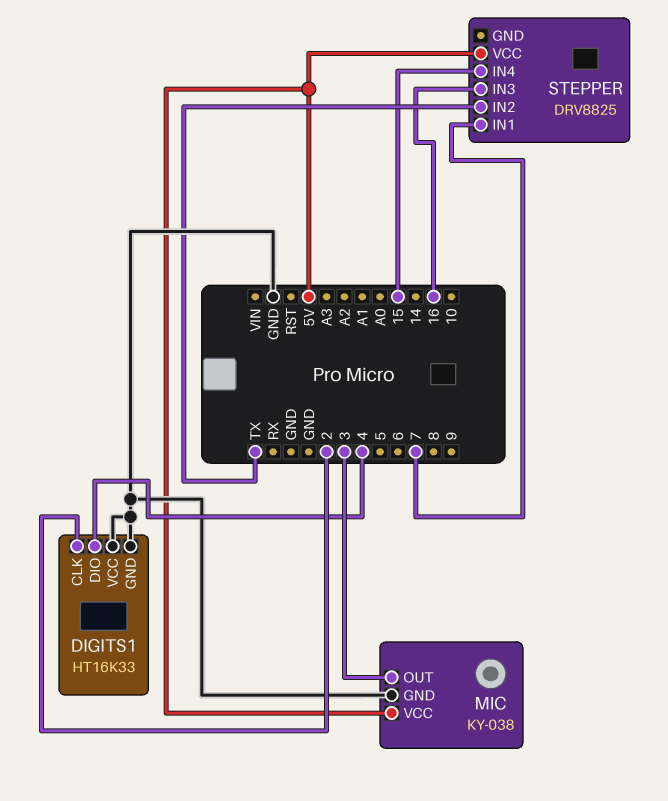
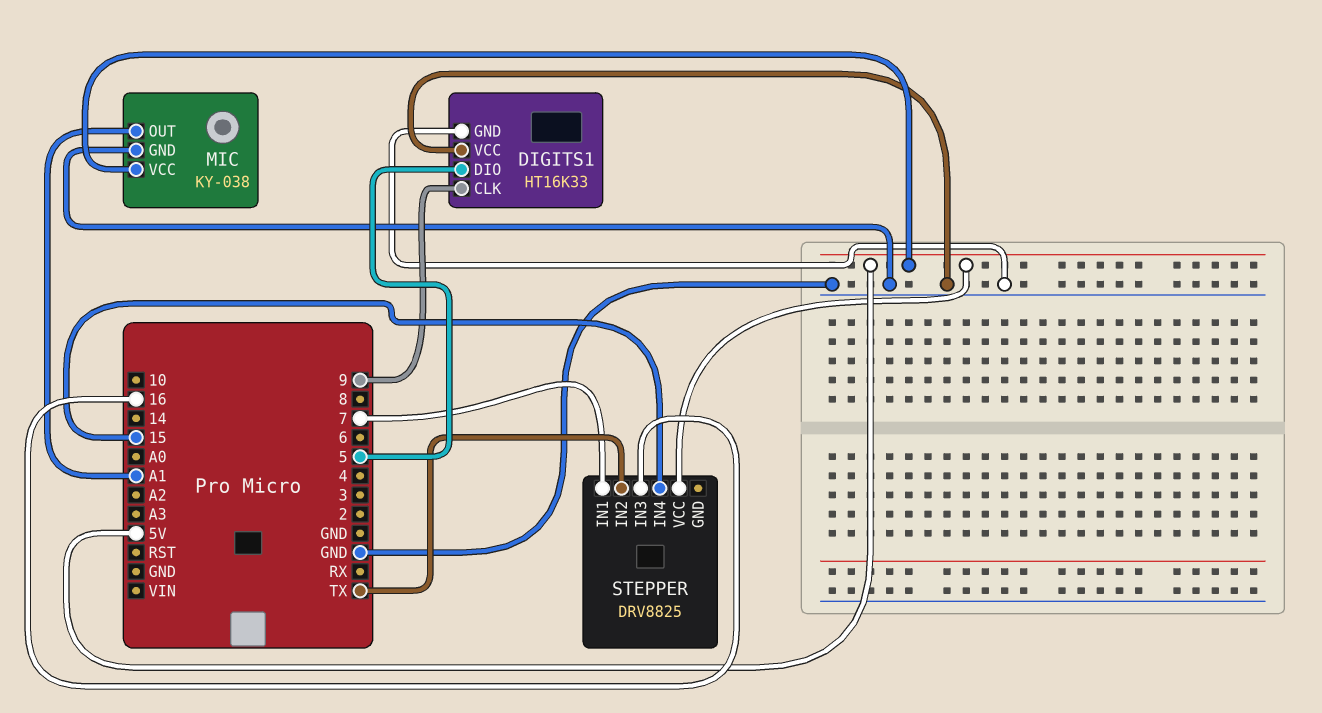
DIGITS1 pin CLK: 2 -> 9
DIGITS1 pin DIO: 4 -> 5
MIC pin OUT: 3 -> A1

